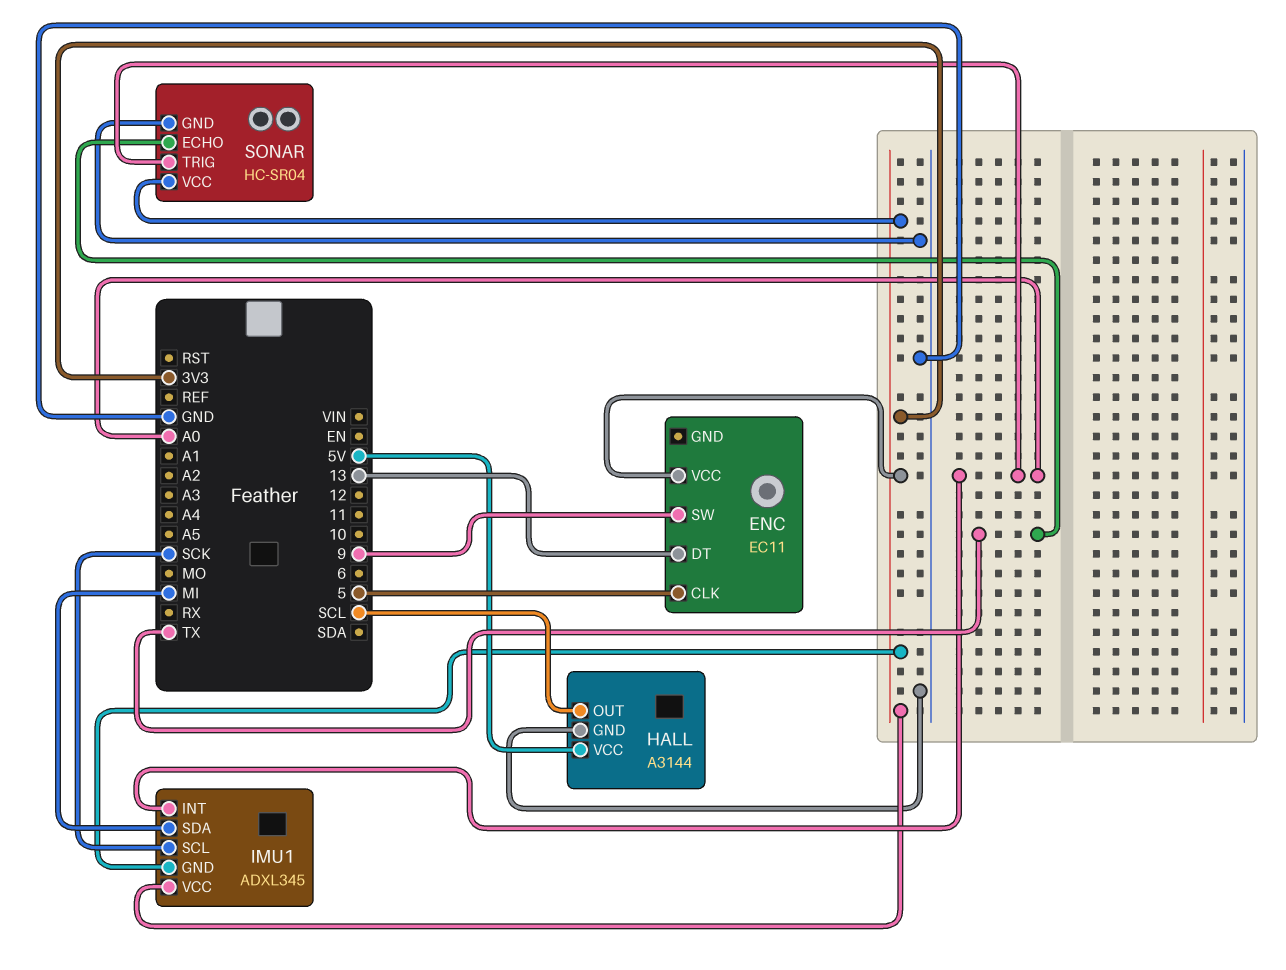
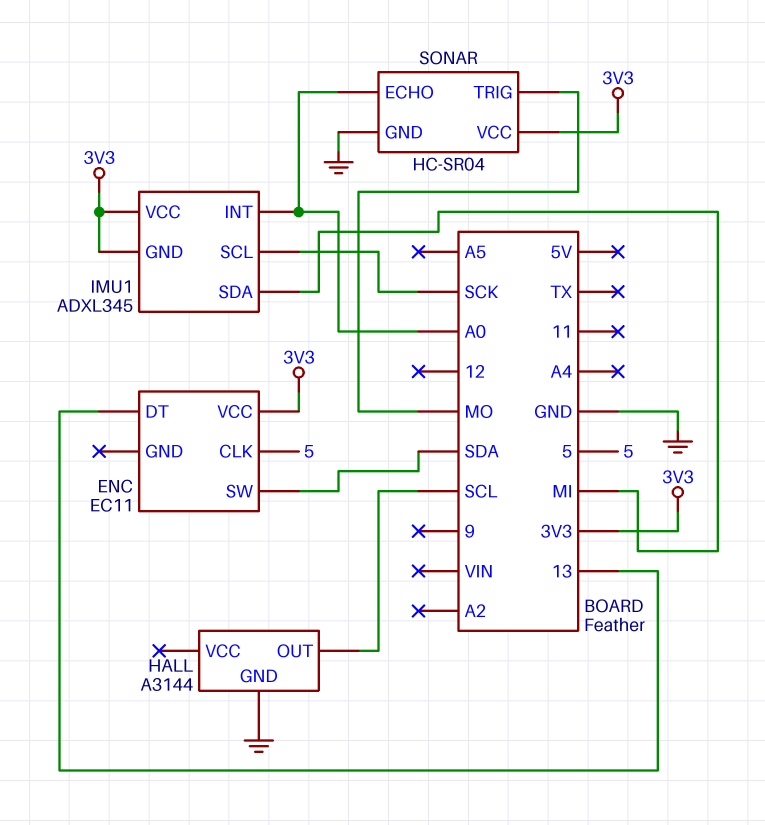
ENC pin SW: 9 -> SDA
HALL pin VCC: 5V -> none
SONAR pin ECHO: TX -> A0
SONAR pin TRIG: A0 -> MO

